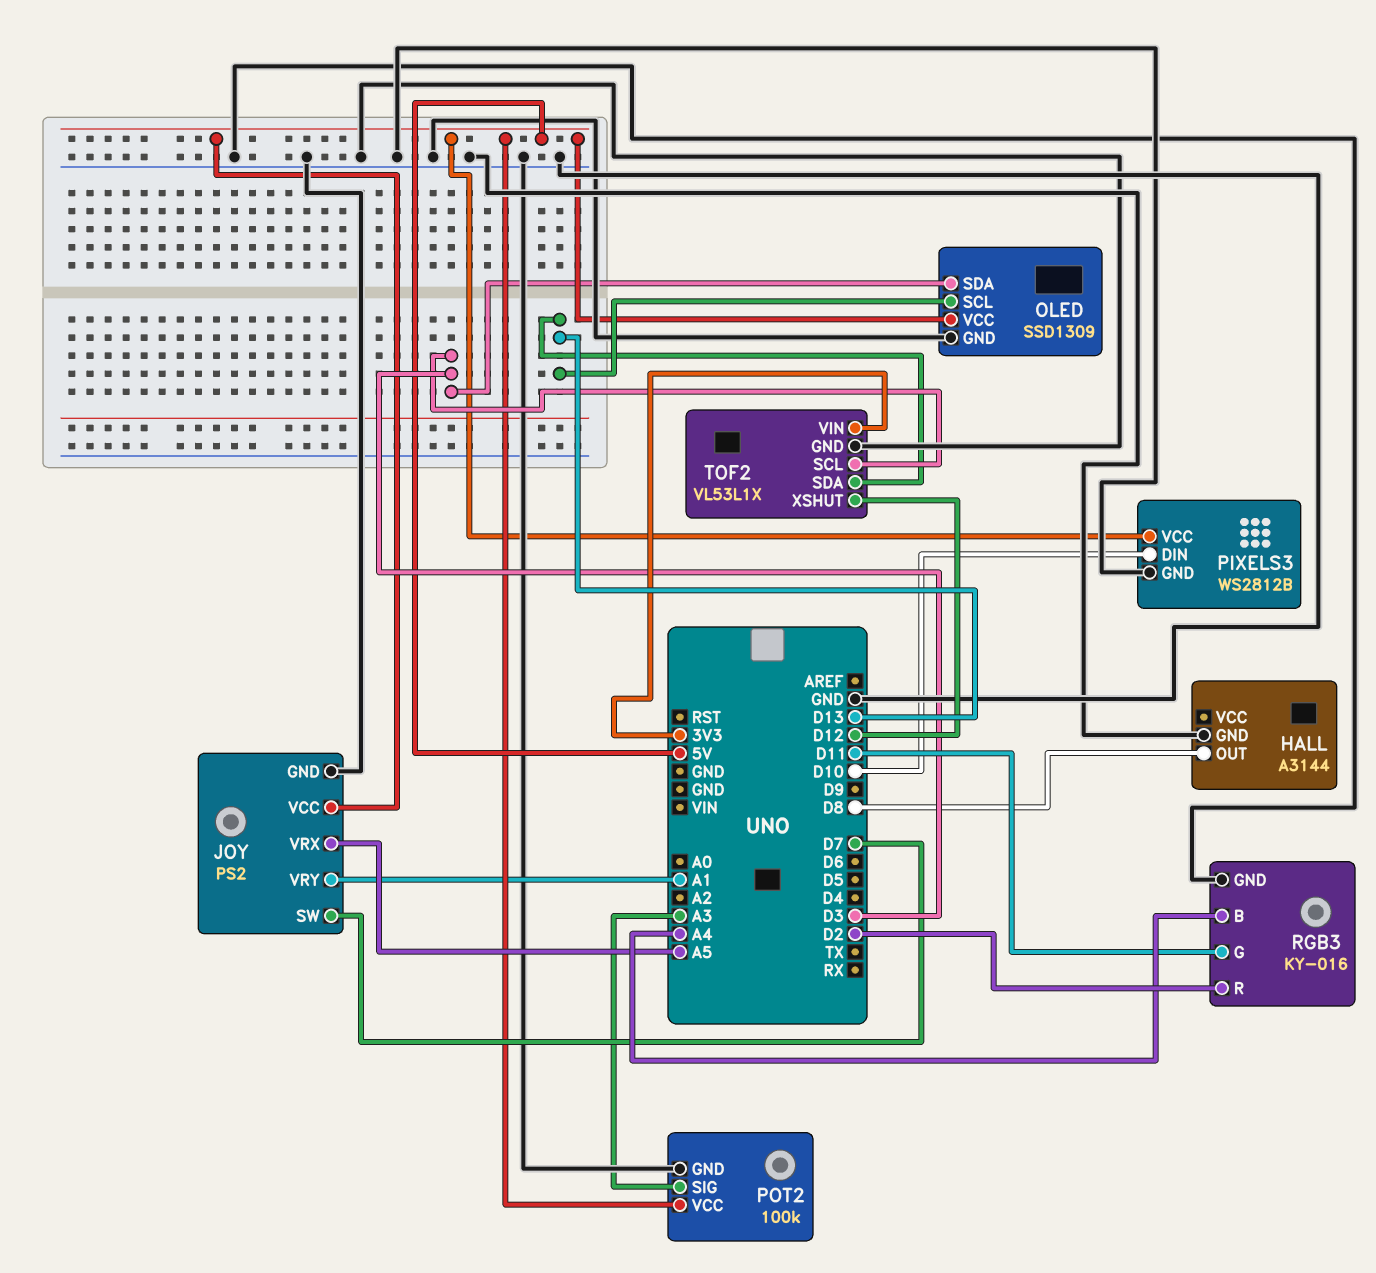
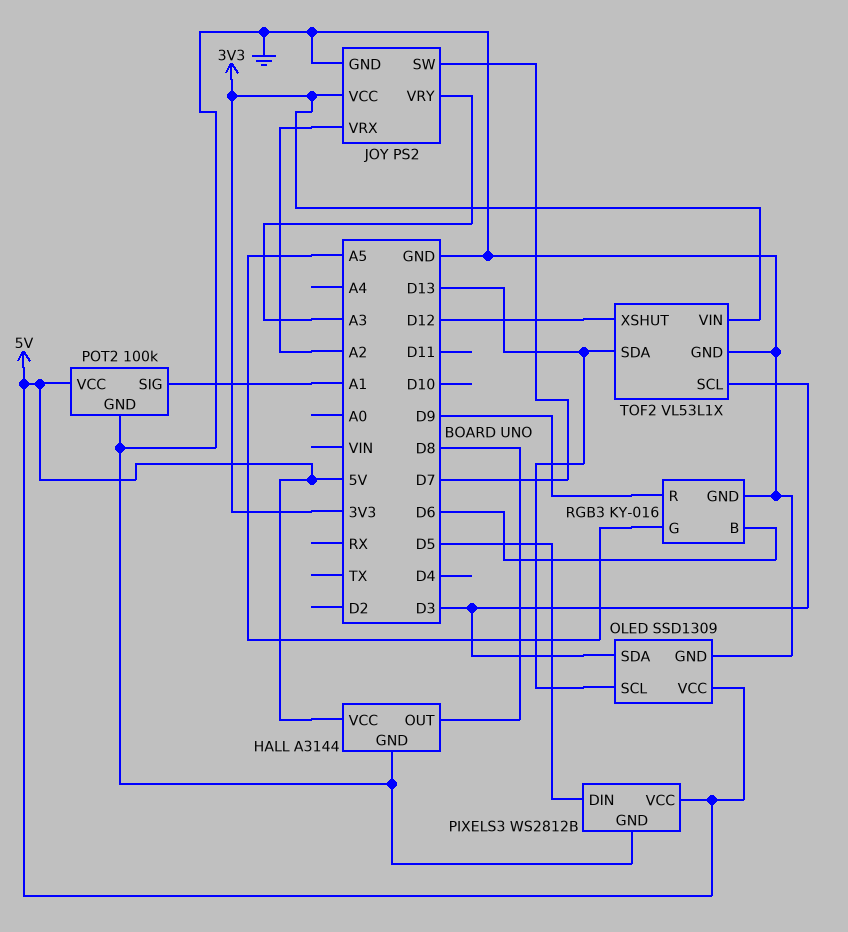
HALL pin VCC: none -> 5V
JOY pin VCC: 5V -> 3V3
JOY pin VRX: A5 -> A2
JOY pin VRY: A1 -> A3
PIXELS3 pin DIN: D10 -> D5
POT2 pin SIG: A3 -> A1
RGB3 pin B: A4 -> D6
RGB3 pin G: D11 -> A5
RGB3 pin R: D2 -> D9

